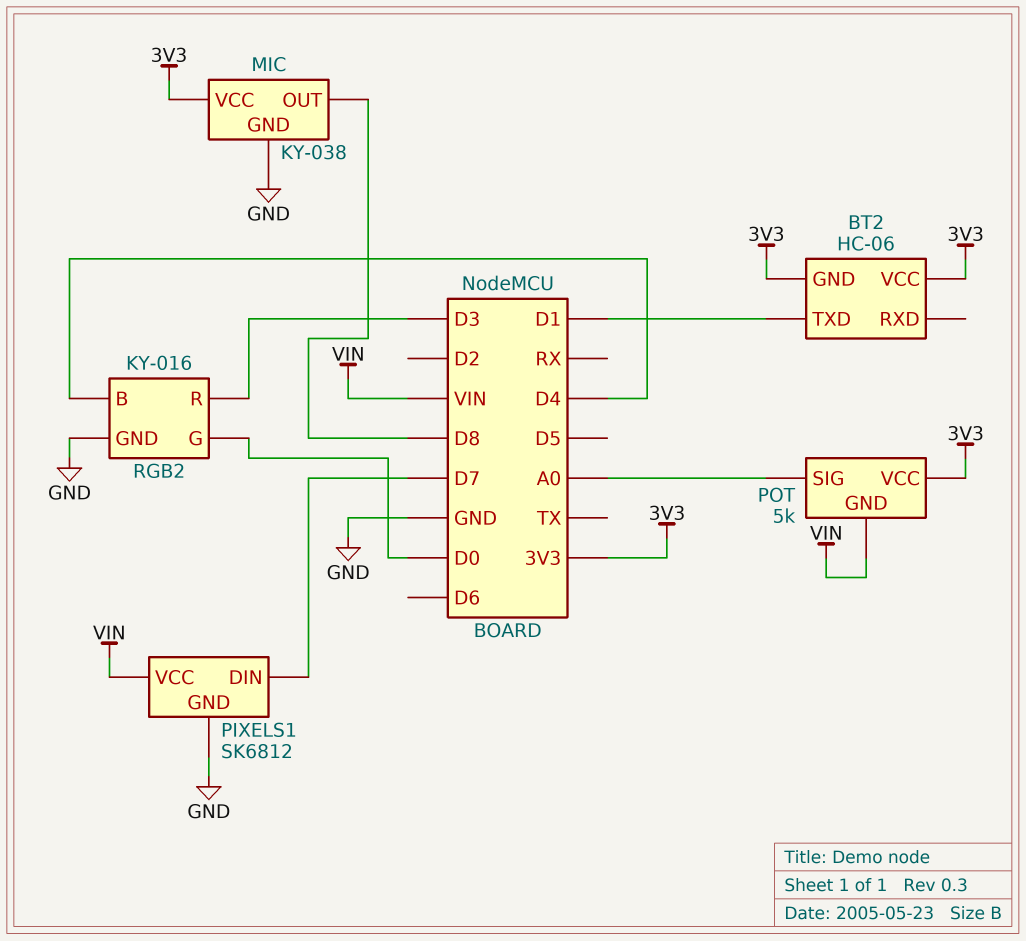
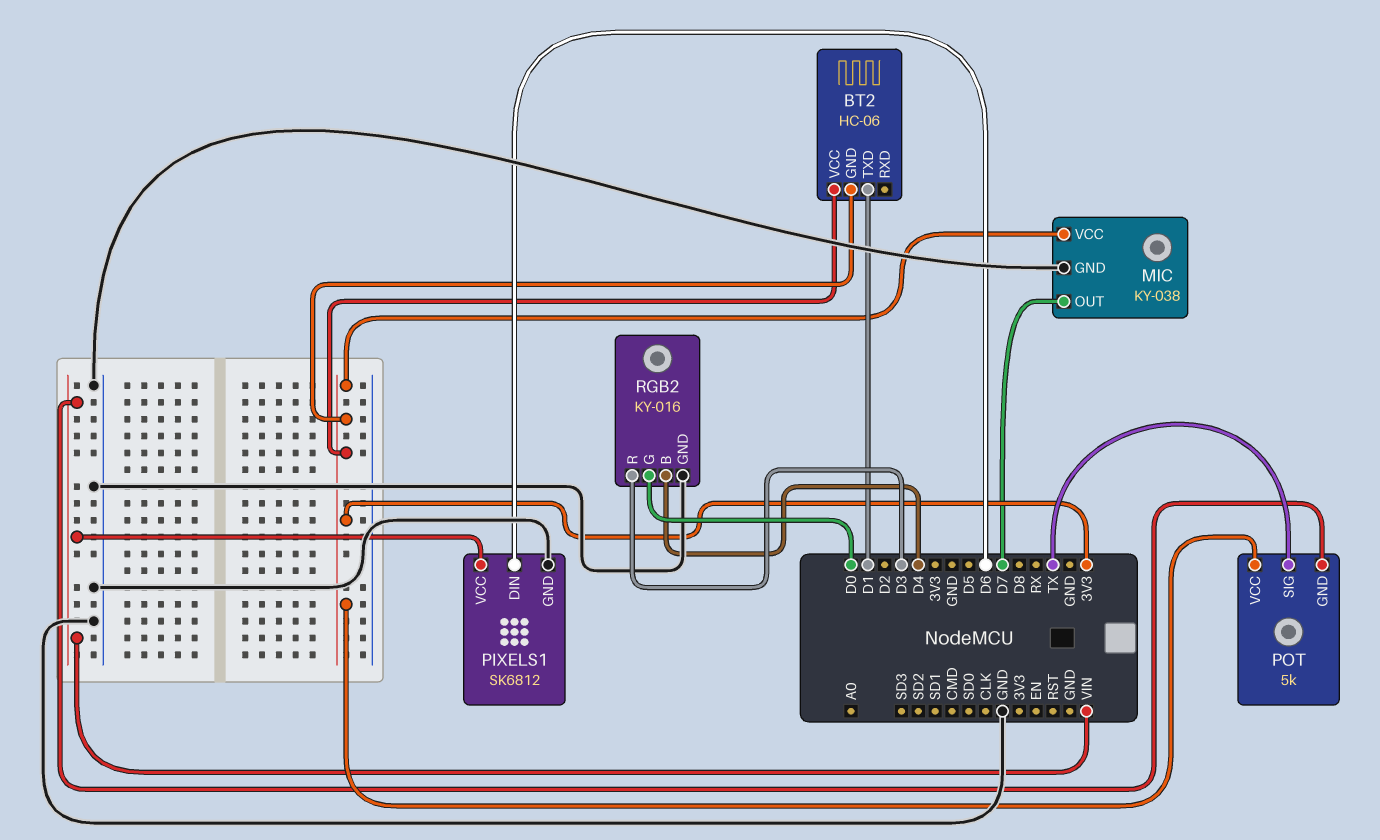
MIC pin OUT: D8 -> D7
PIXELS1 pin DIN: D7 -> D6
POT pin SIG: A0 -> TX

